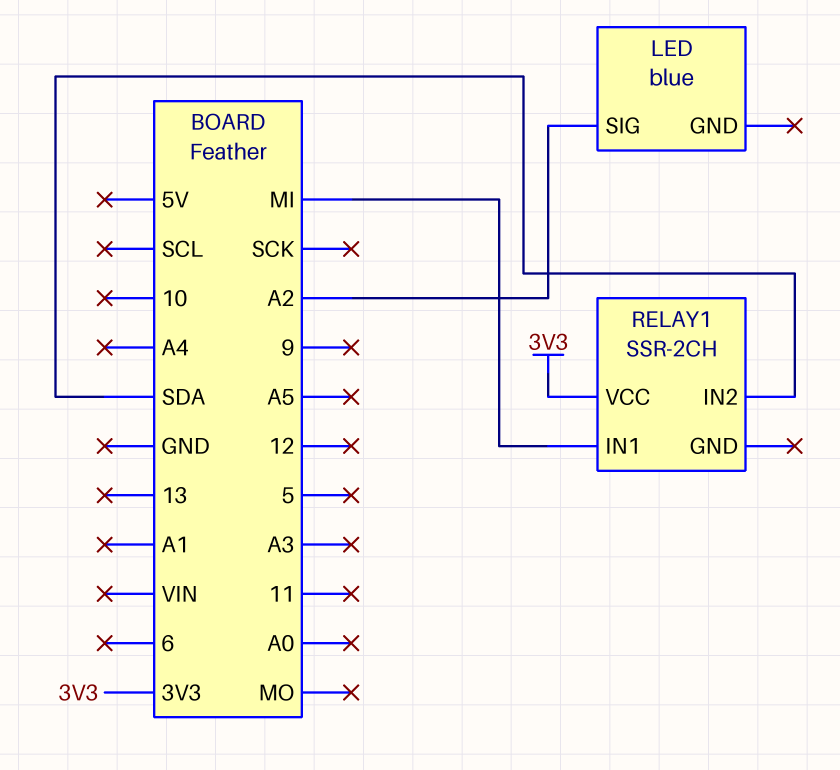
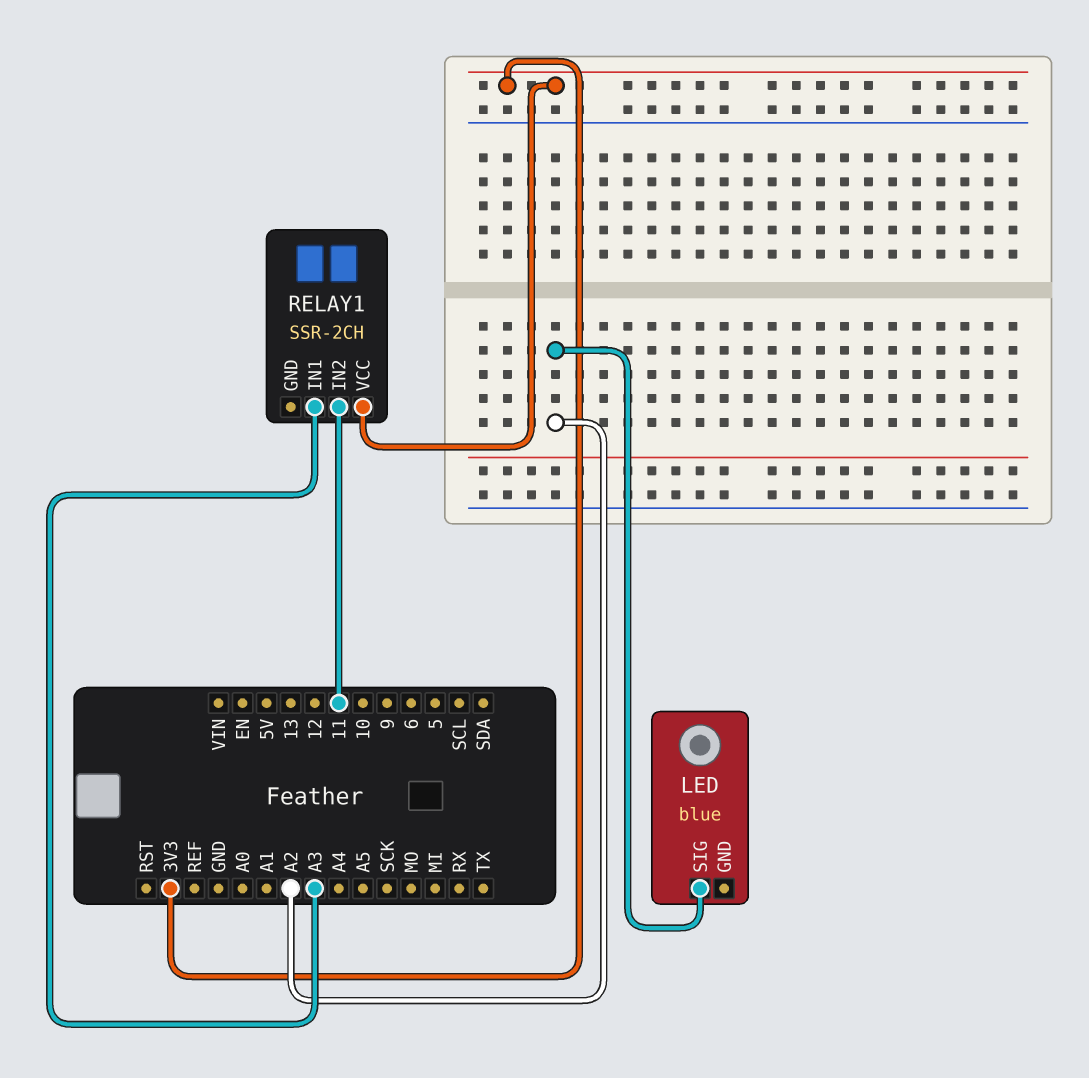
RELAY1 pin IN1: MI -> A3
RELAY1 pin IN2: SDA -> 11

